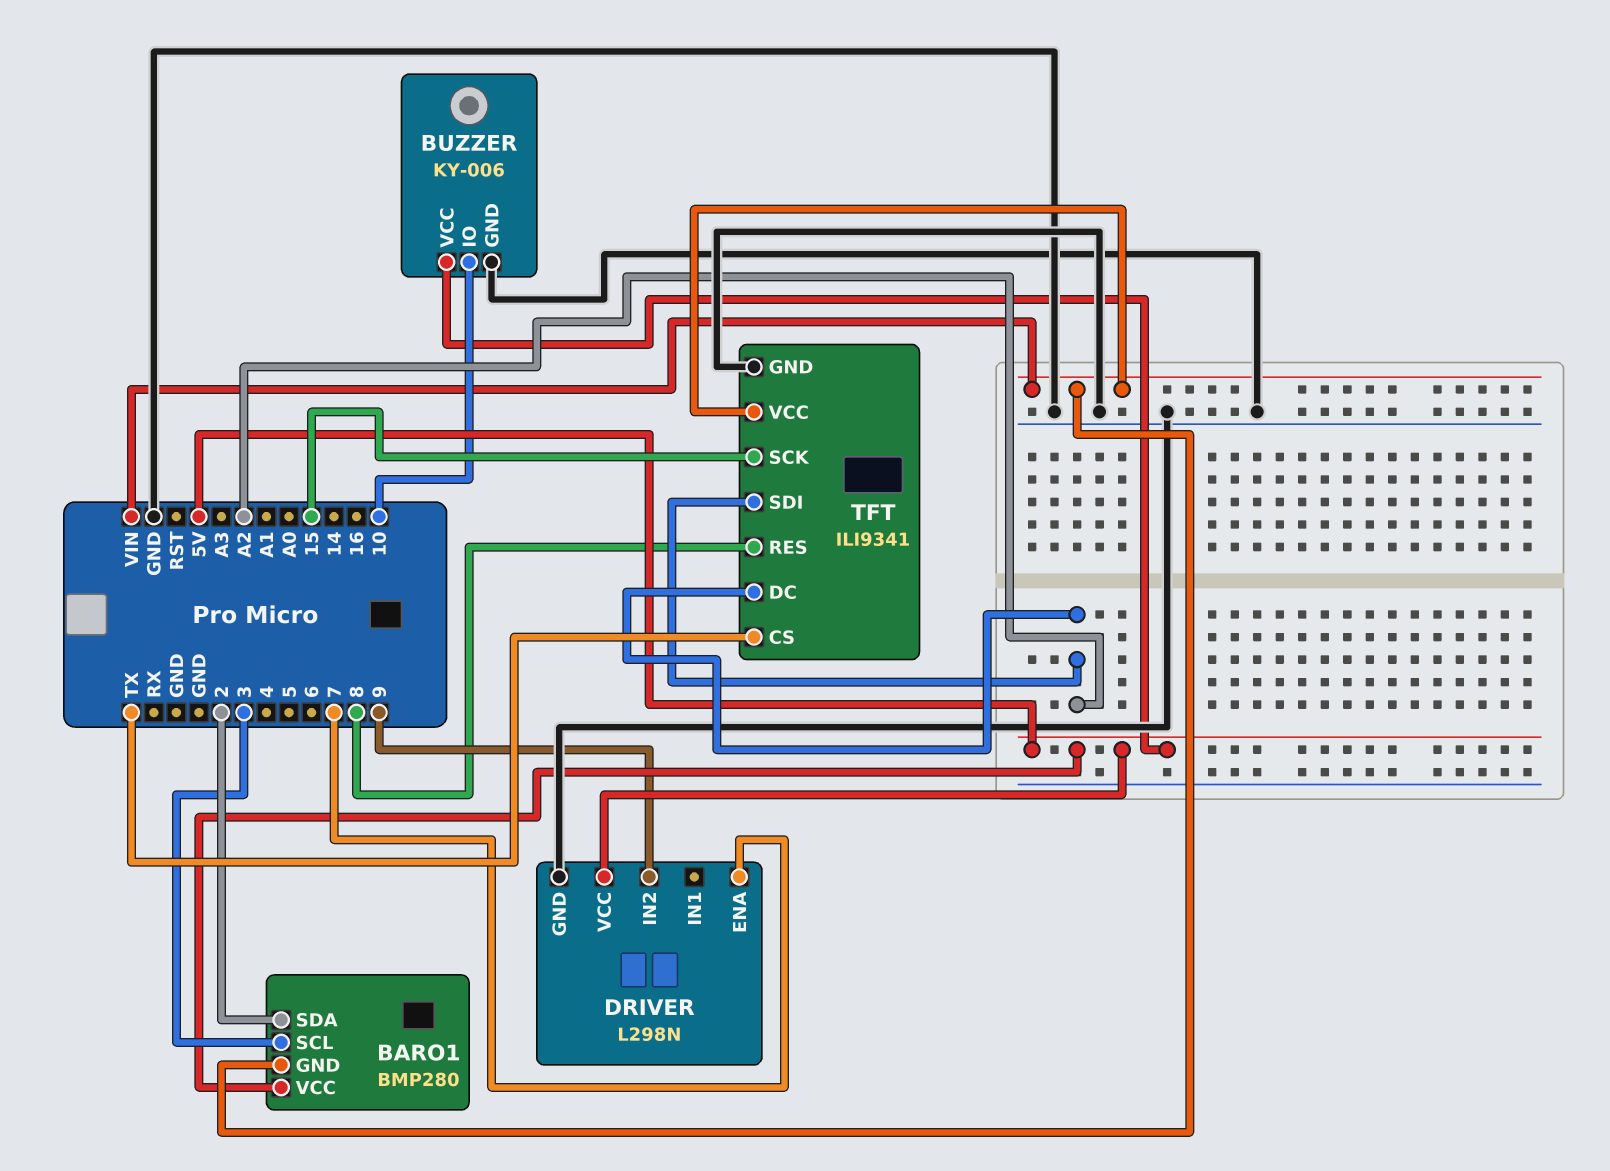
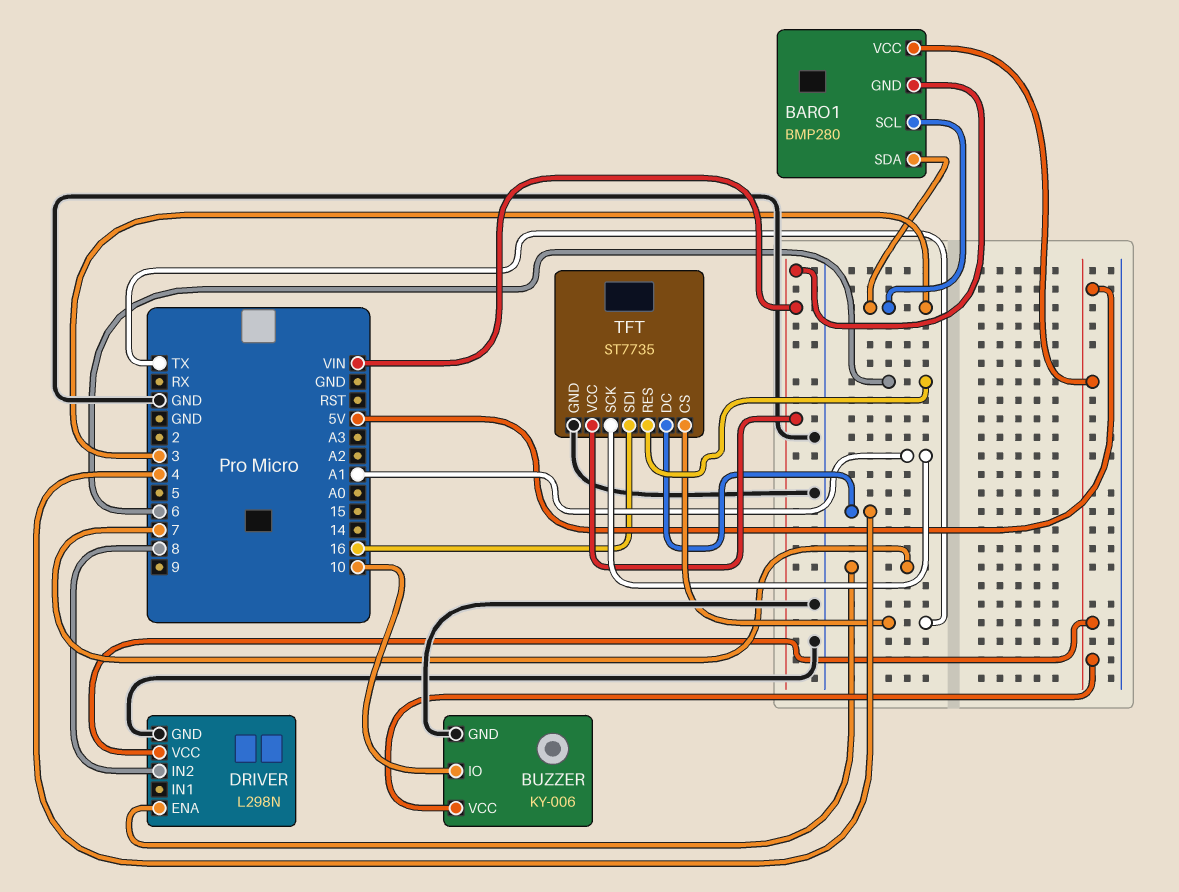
BARO1 pin SDA: 2 -> 3
DRIVER pin IN2: 9 -> 8
TFT: ILI9341 -> ST7735
TFT pin DC: A2 -> 4
TFT pin RES: 8 -> 6
TFT pin SCK: 15 -> A1
TFT pin SDI: A2 -> 16

